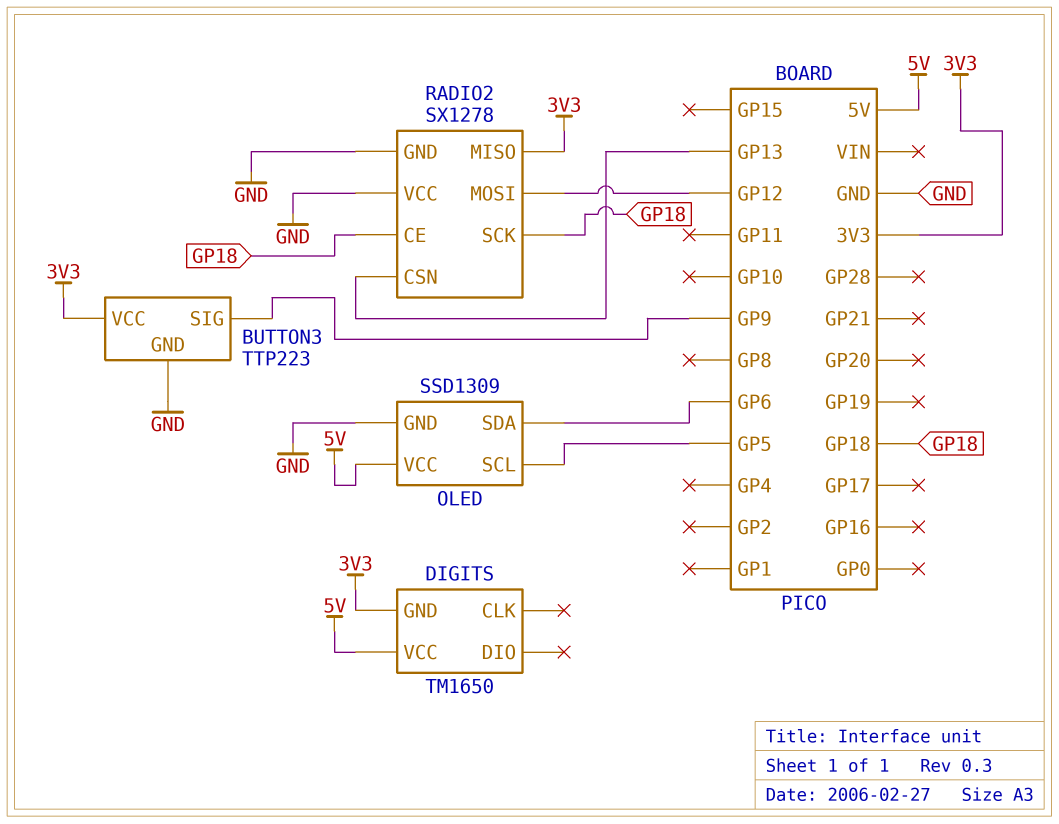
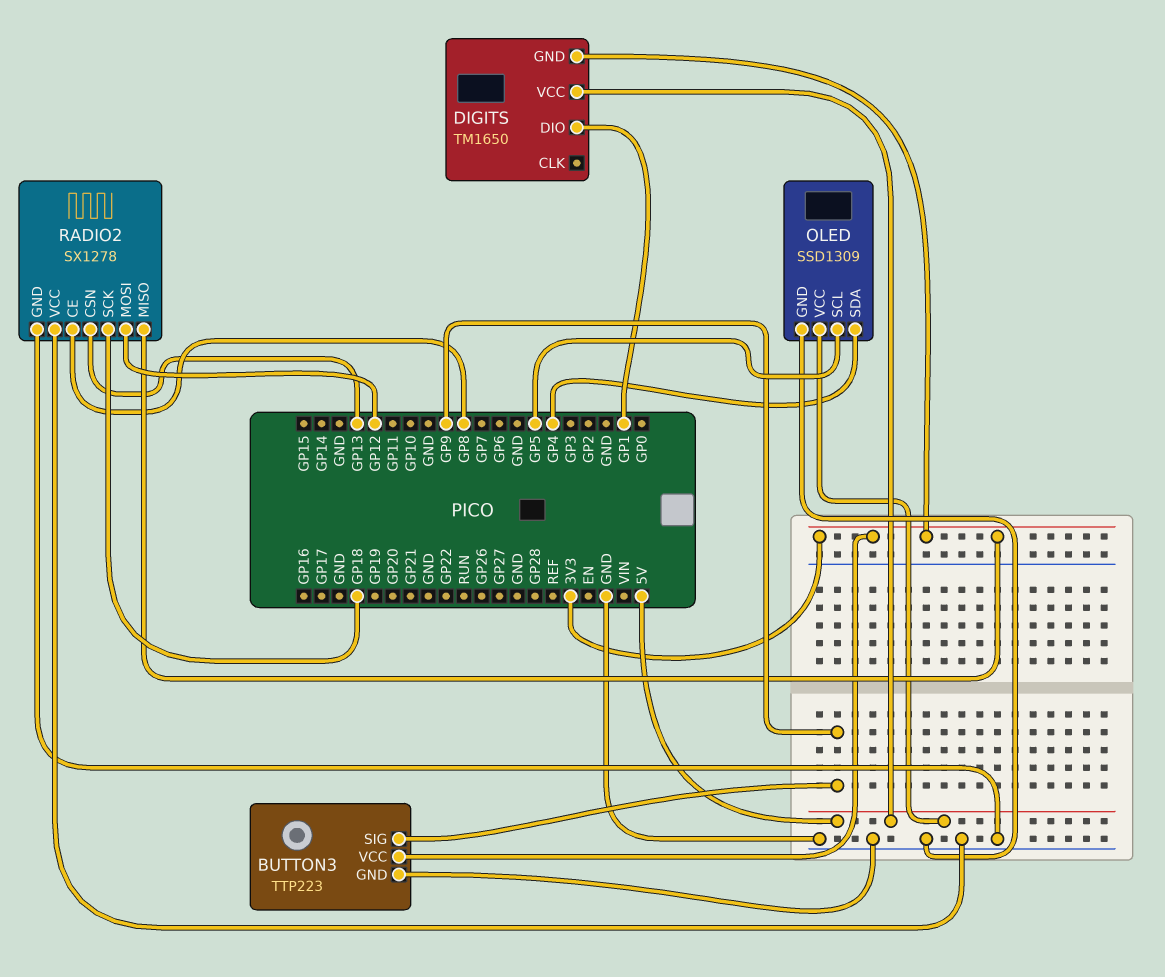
DIGITS pin DIO: none -> GP1
OLED pin SDA: GP6 -> GP4
RADIO2 pin CE: GP18 -> GP8

